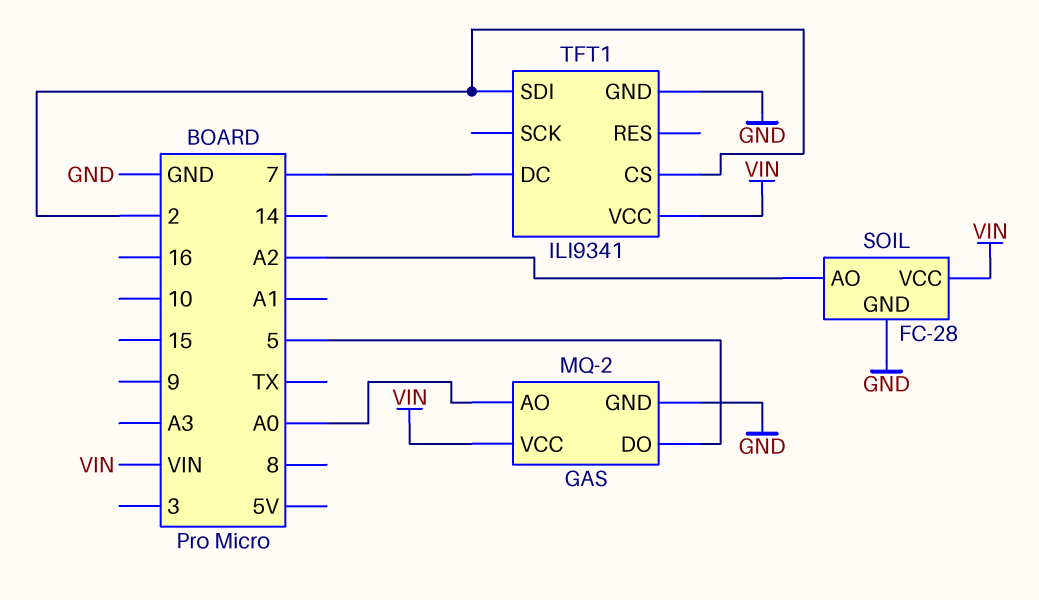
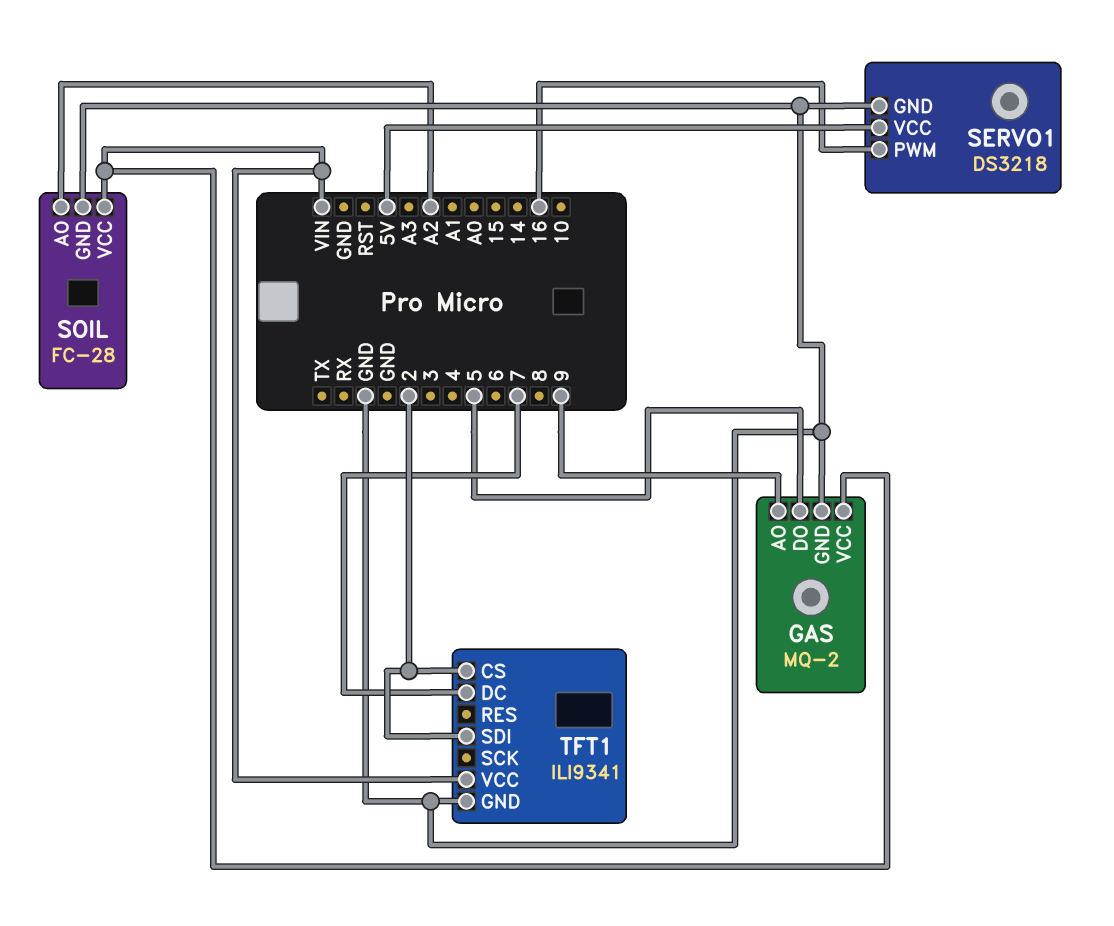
GAS pin AO: A0 -> 9
SERVO1: none -> DS3218
SERVO1 pin GND: none -> GND
SERVO1 pin PWM: none -> 16
SERVO1 pin VCC: none -> 5V

